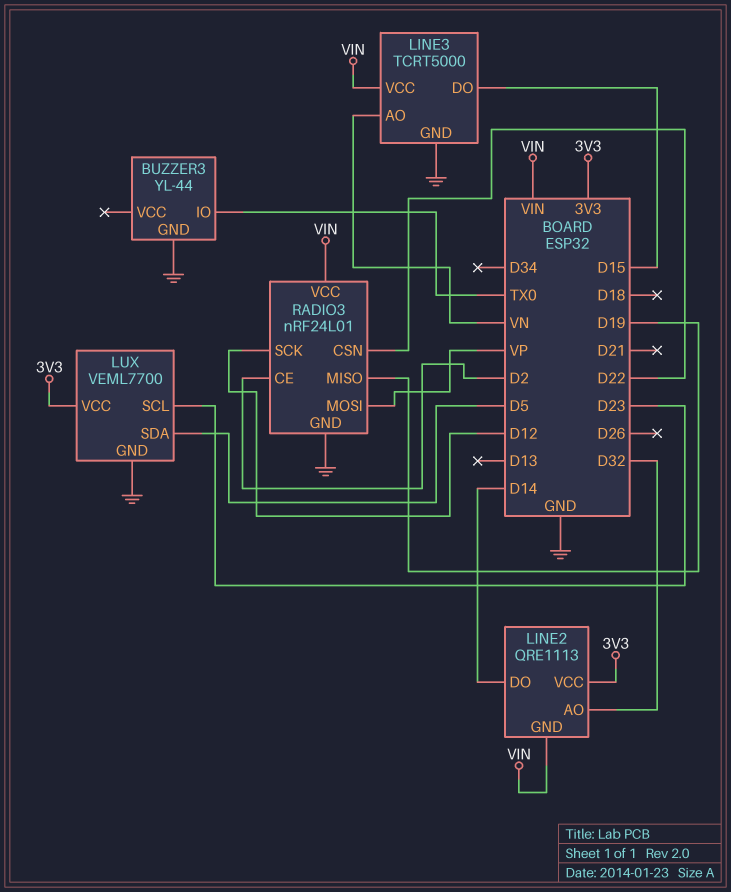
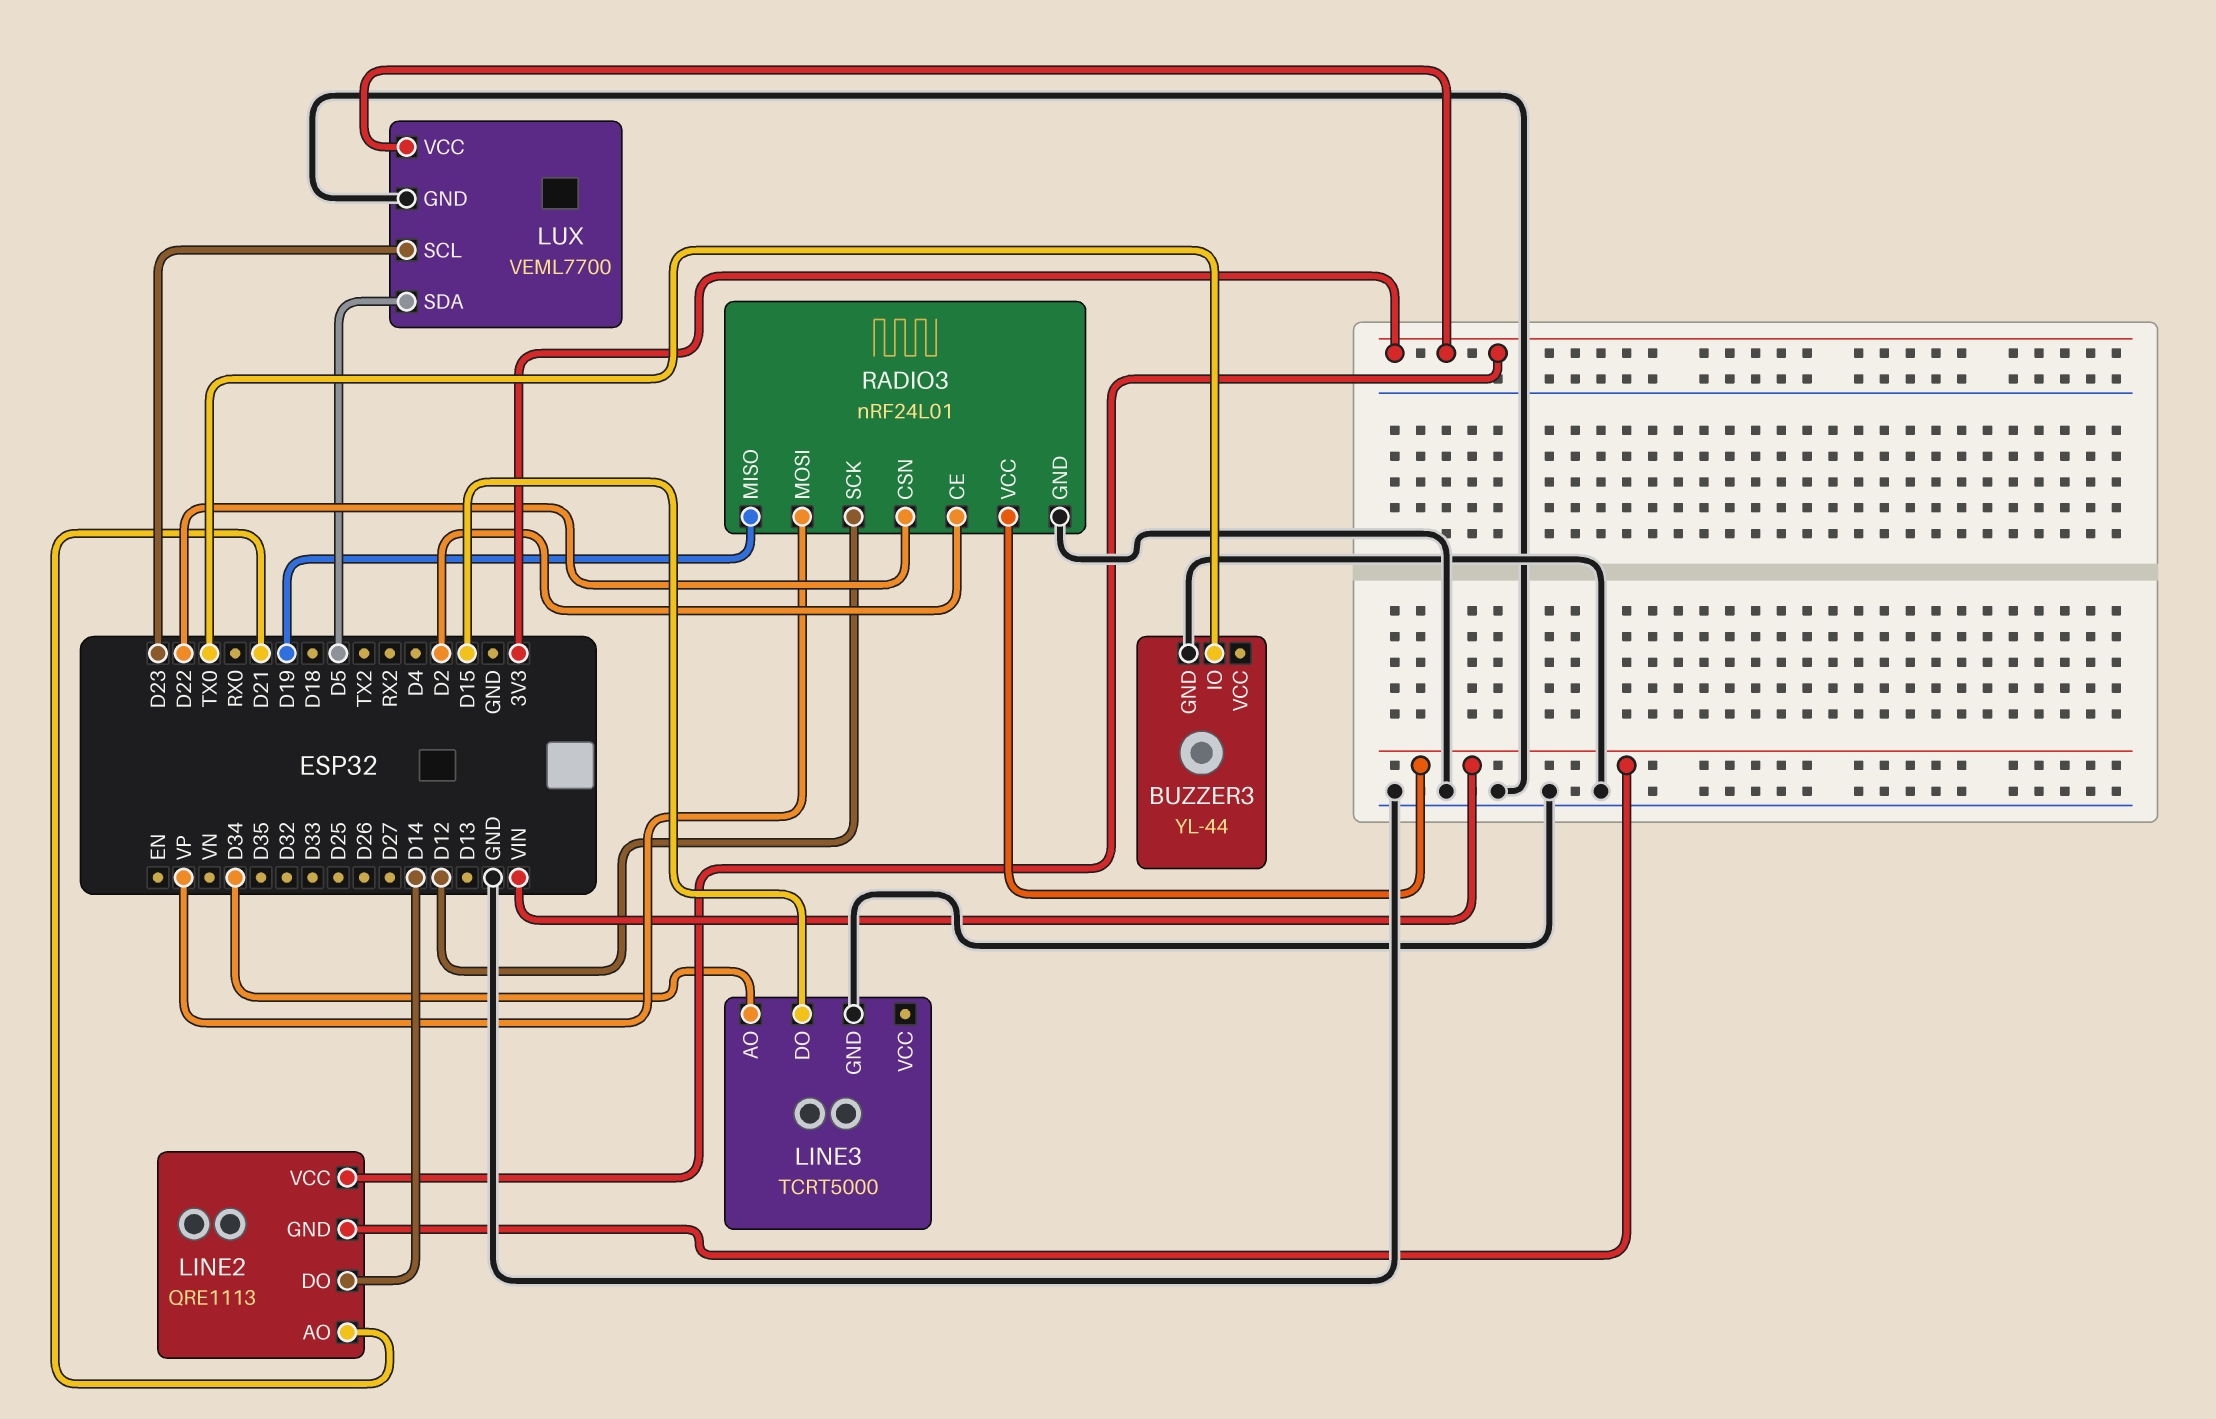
LINE2 pin AO: D32 -> D21
LINE3 pin AO: VN -> D34
LINE3 pin VCC: VIN -> none

